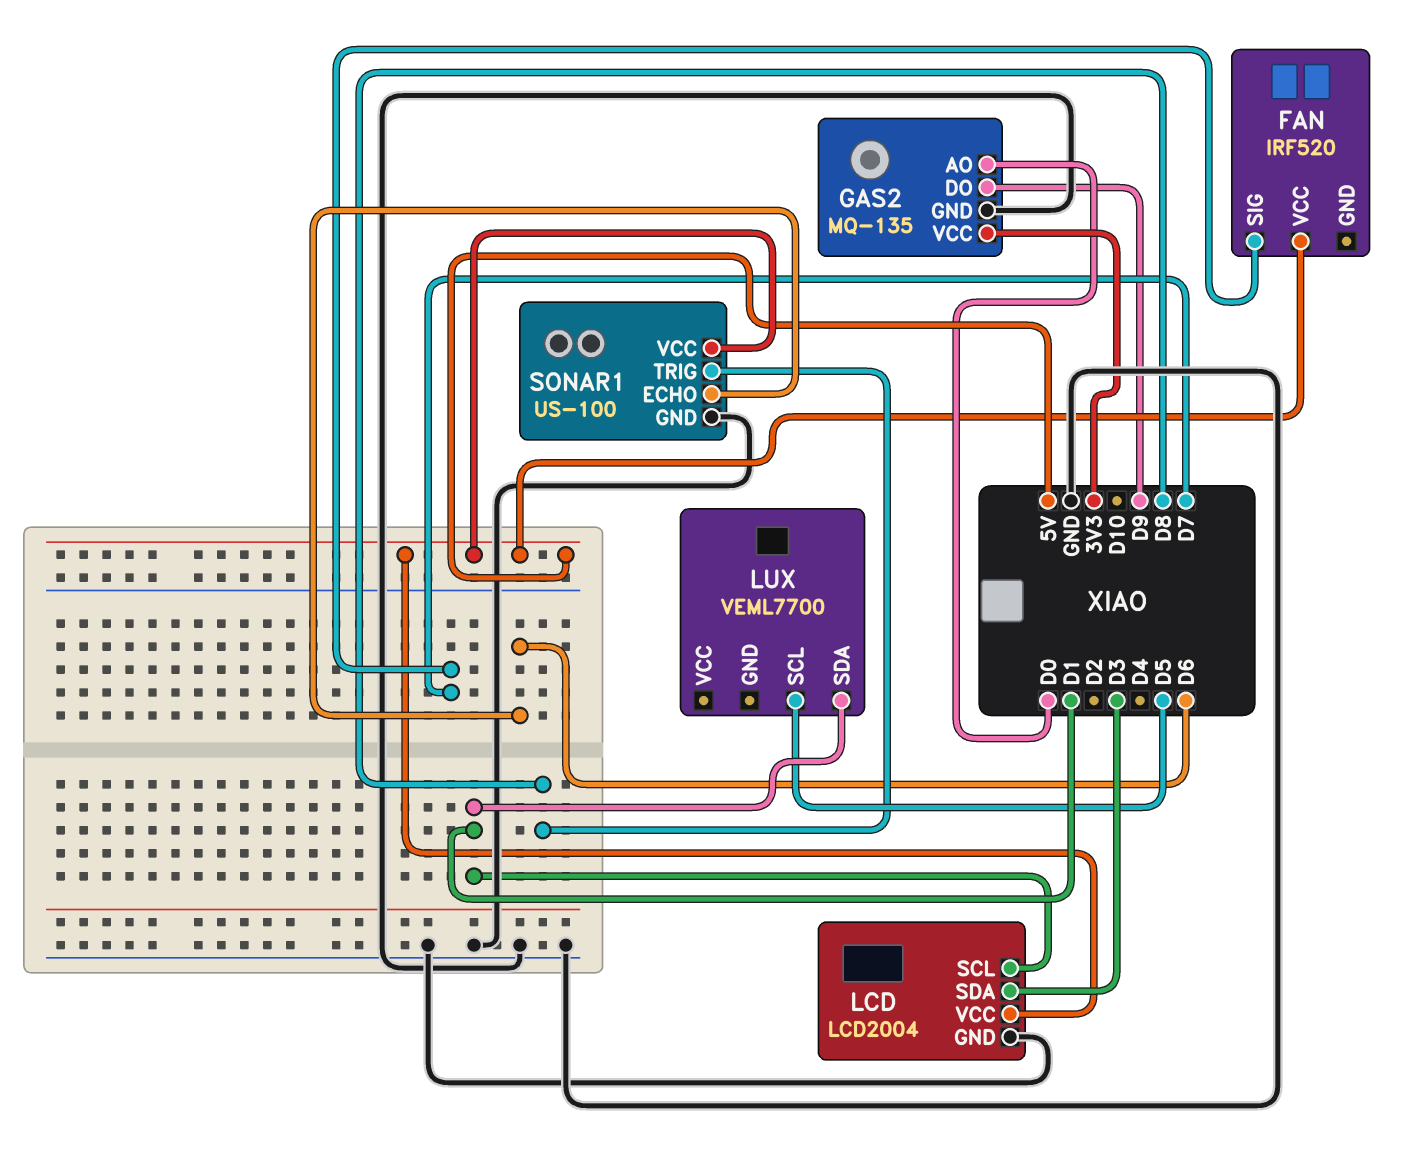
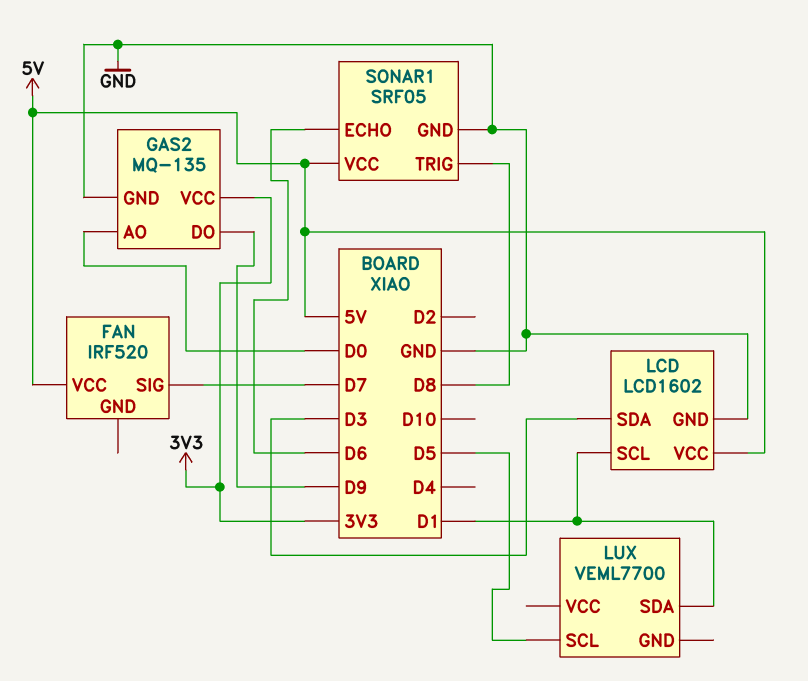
LCD: LCD2004 -> LCD1602
SONAR1: US-100 -> SRF05

